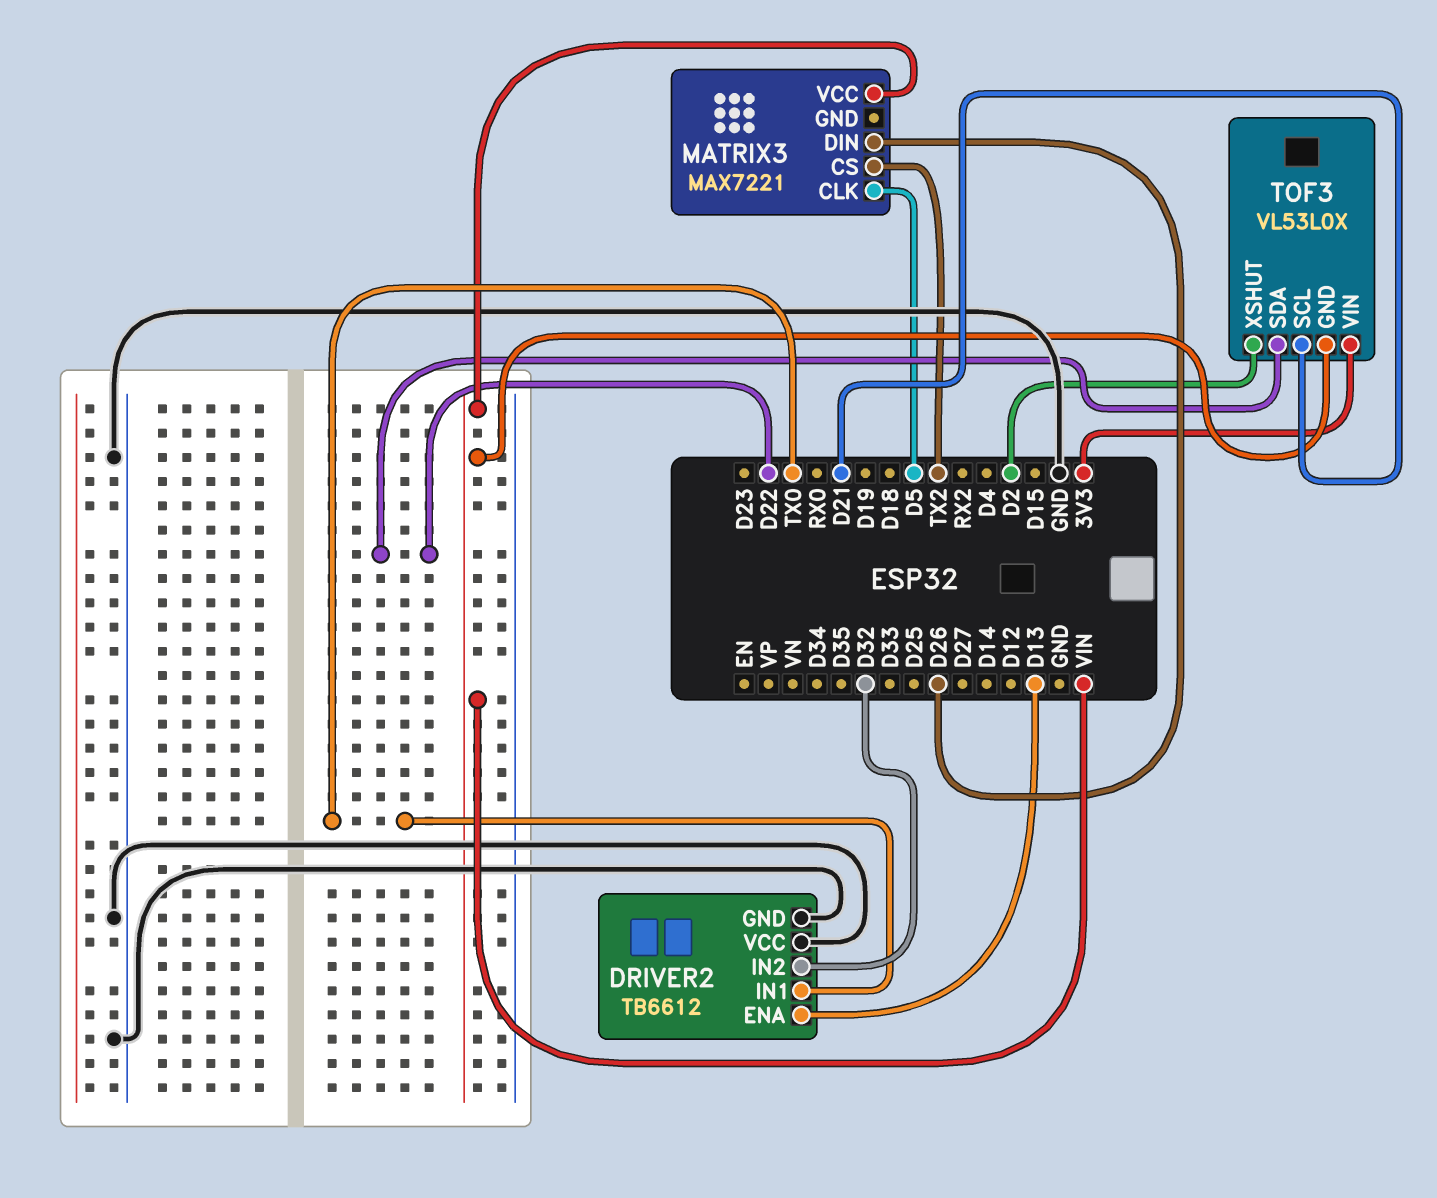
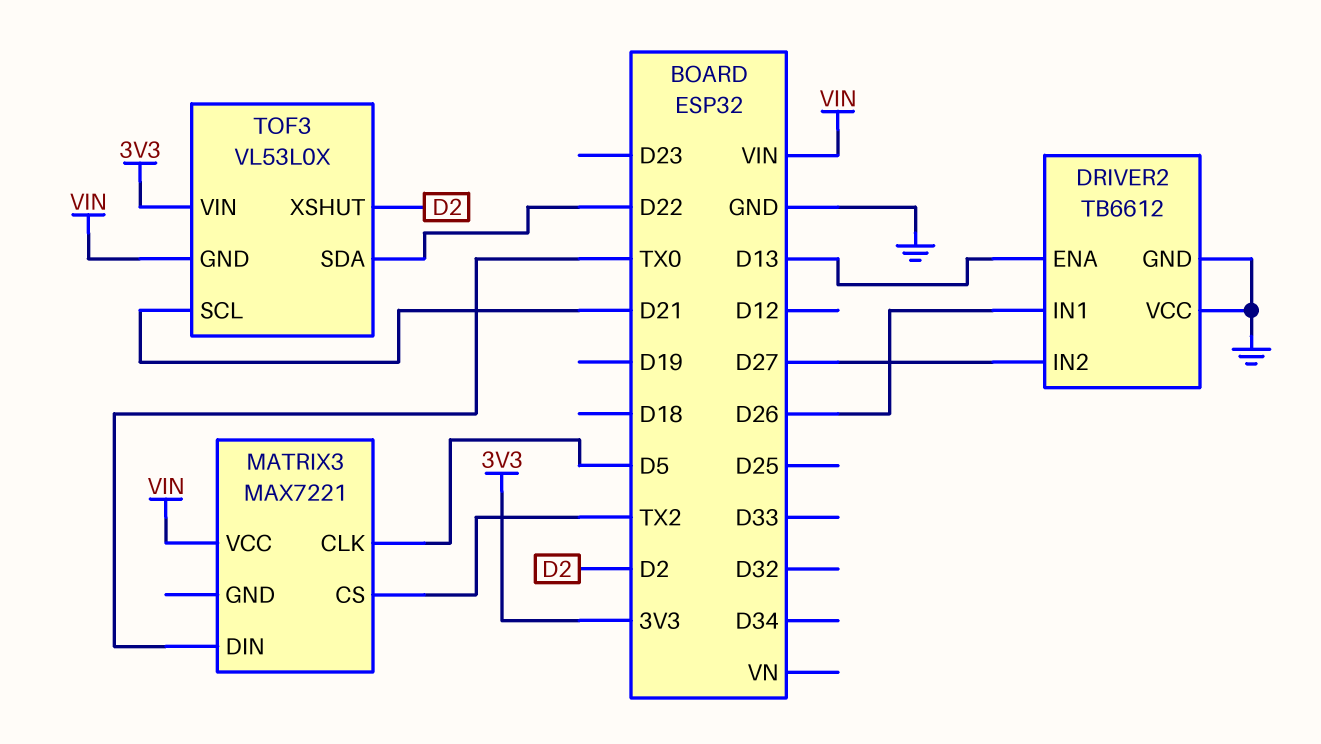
DRIVER2 pin IN1: TX0 -> D26
DRIVER2 pin IN2: D32 -> D27
MATRIX3 pin DIN: D26 -> TX0

